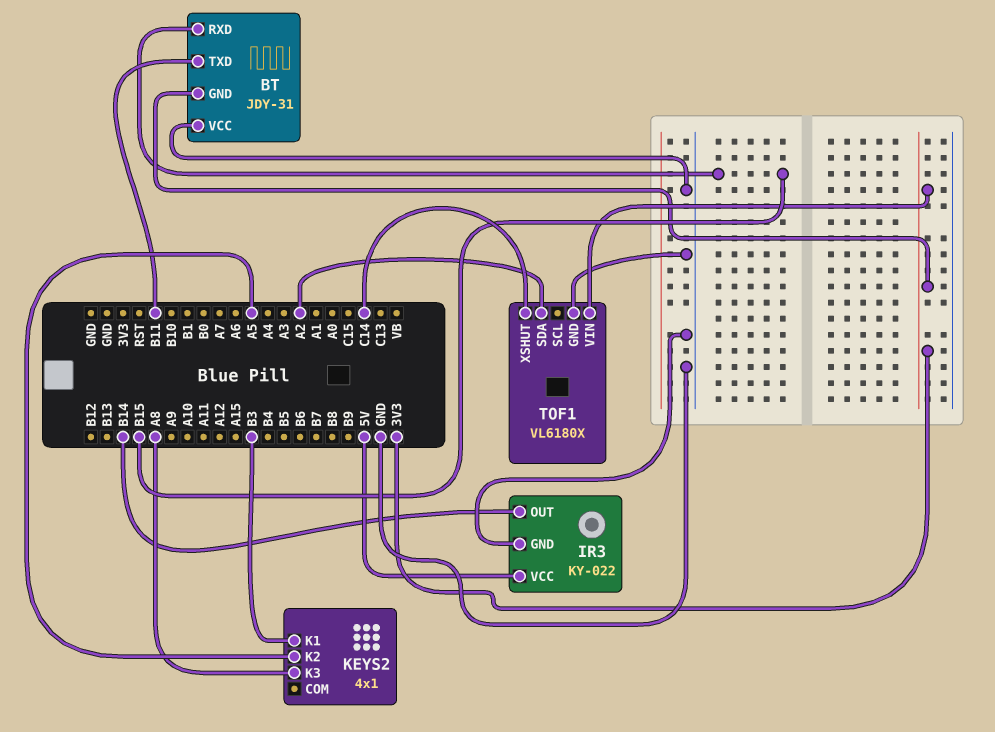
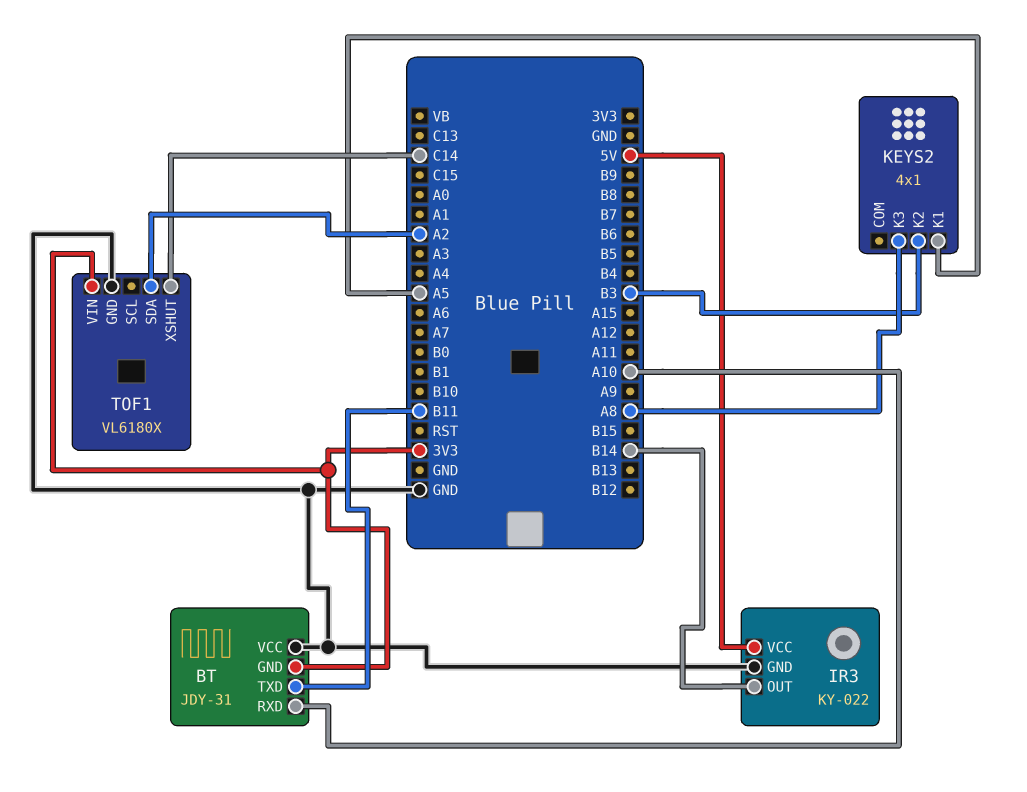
BT pin RXD: B15 -> A10
KEYS2 pin K1: B3 -> A5
KEYS2 pin K2: A5 -> B3

